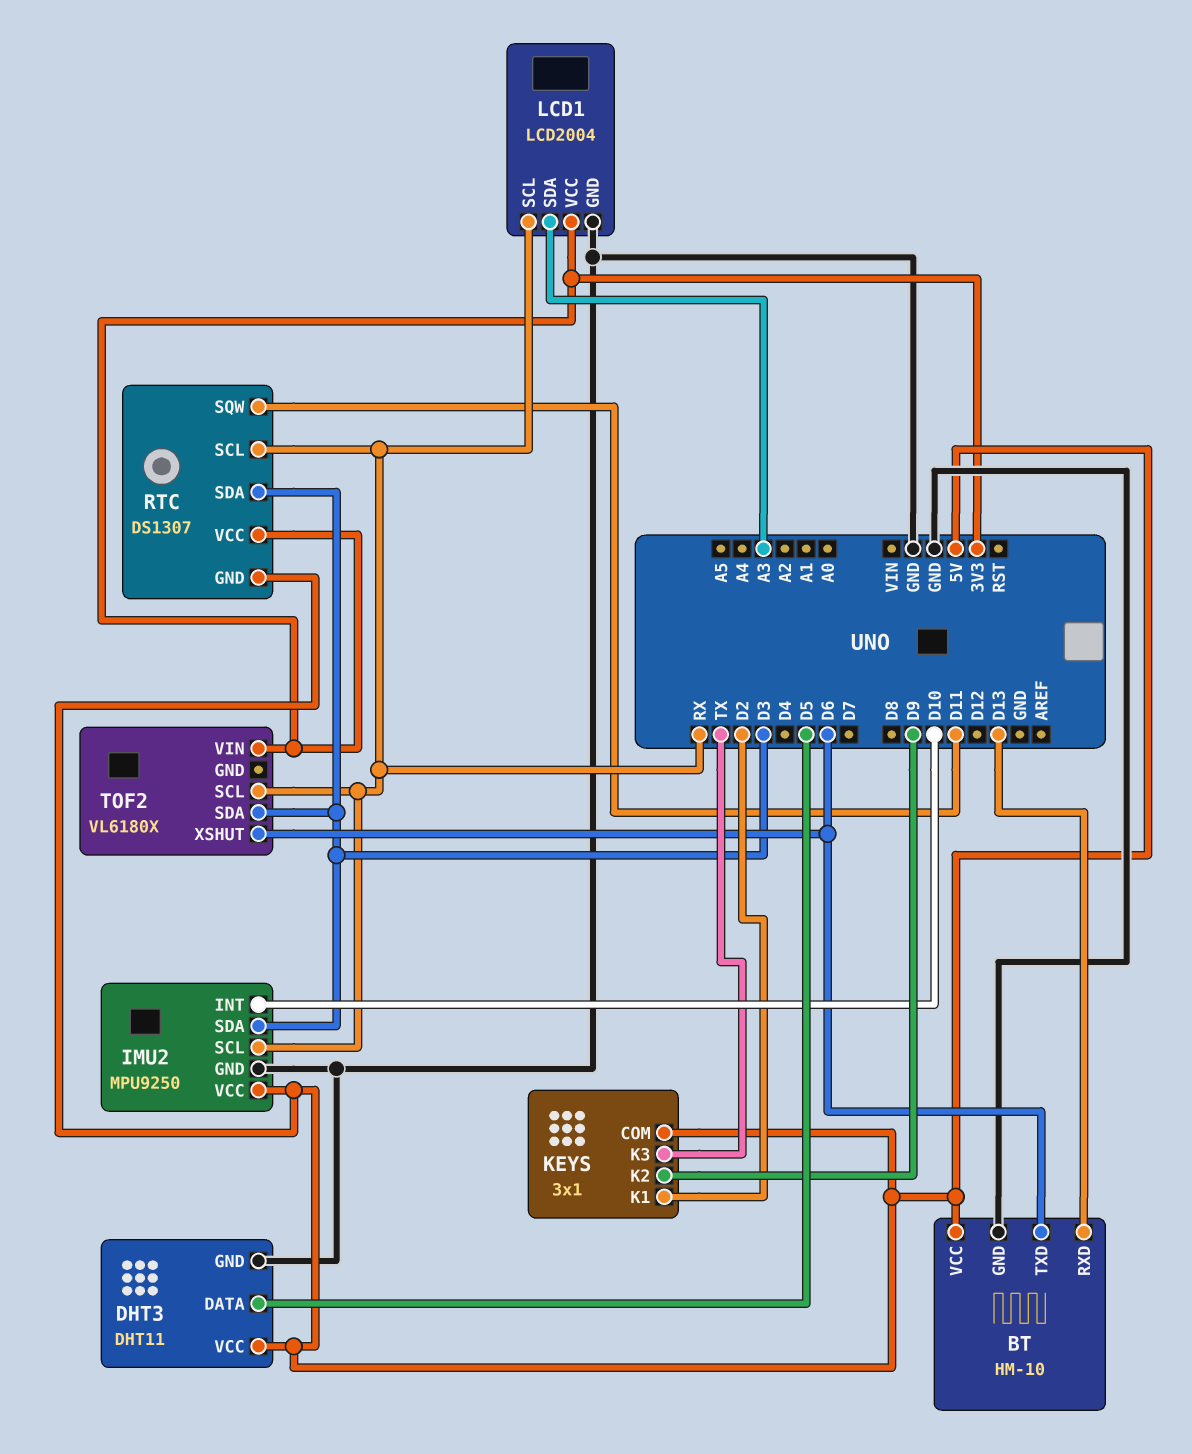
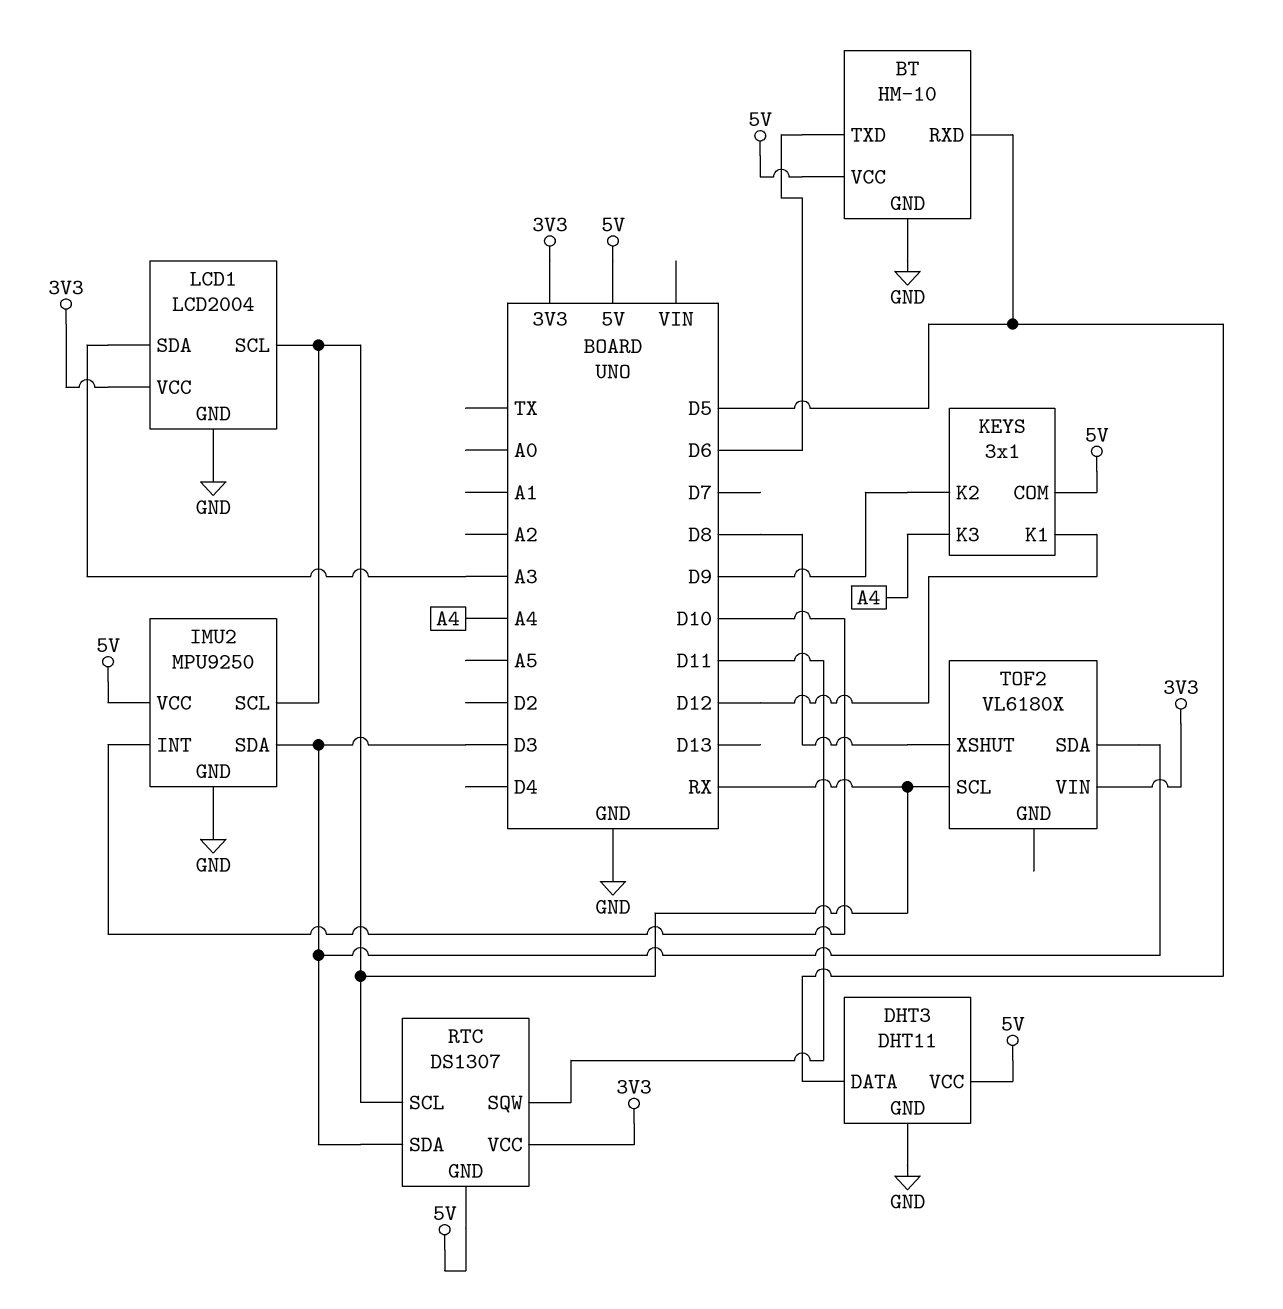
BT pin RXD: D13 -> D5
KEYS pin K1: D2 -> D12
KEYS pin K3: TX -> A4
TOF2 pin XSHUT: D6 -> D8

